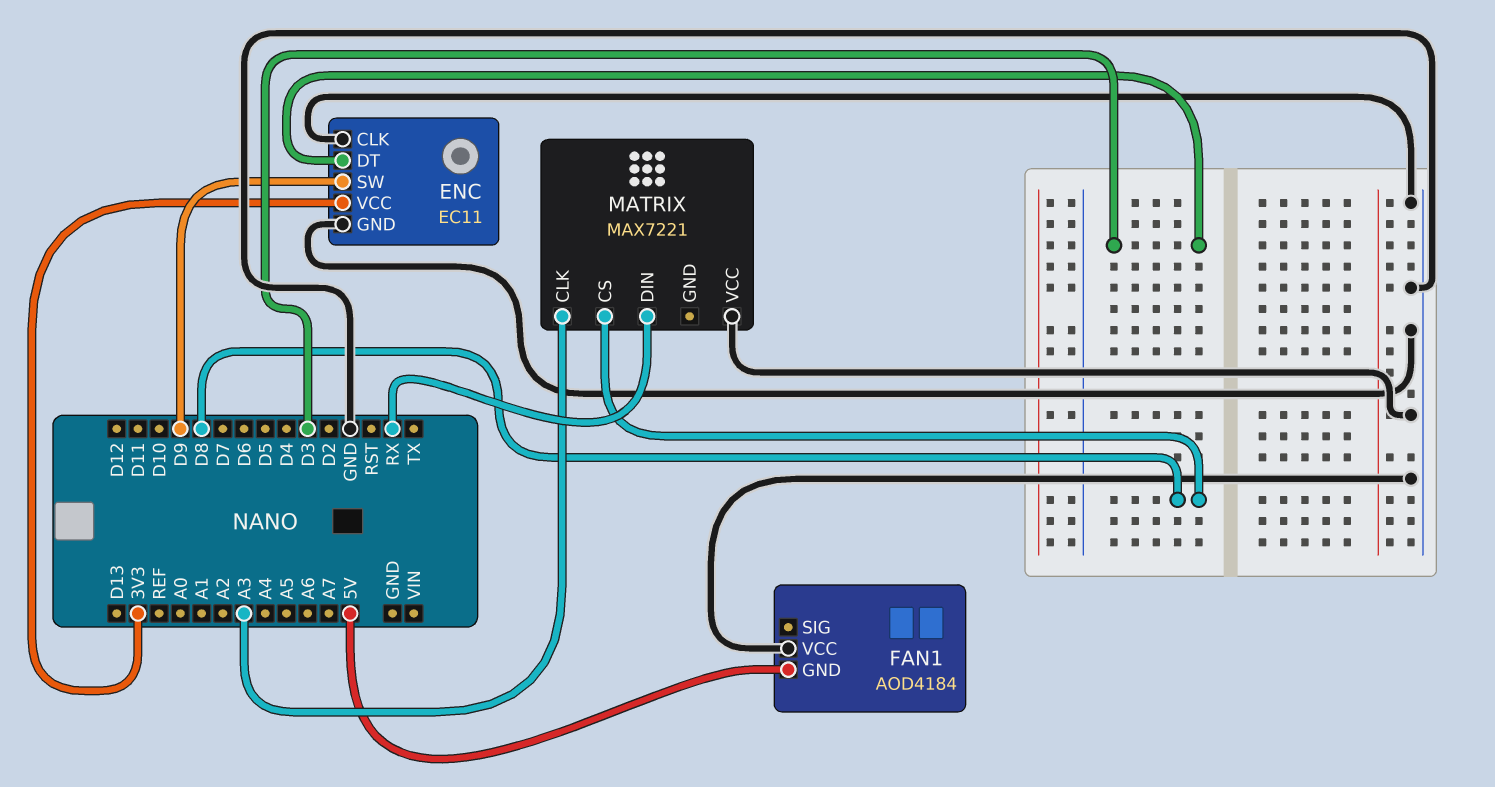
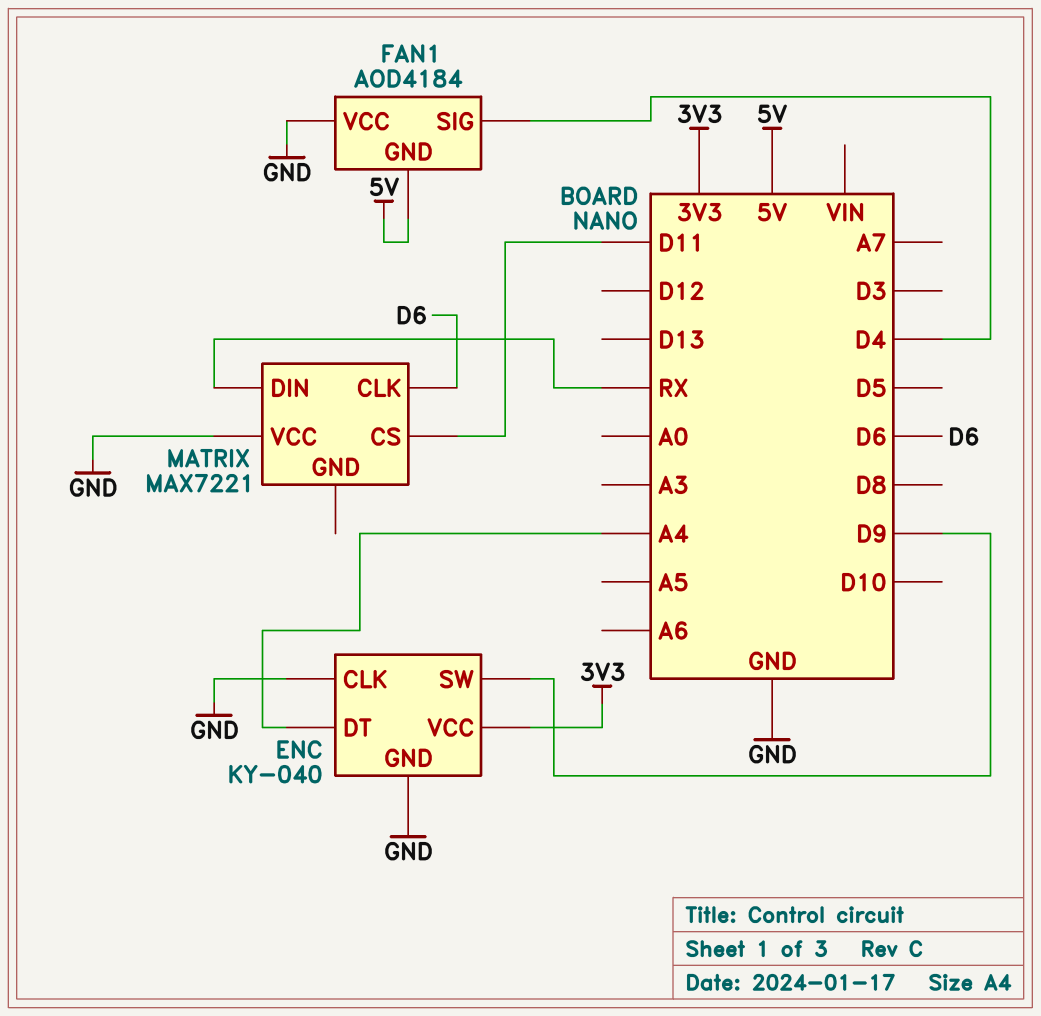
ENC: EC11 -> KY-040
ENC pin DT: D3 -> A4
FAN1 pin SIG: none -> D4
MATRIX pin CLK: A3 -> D6
MATRIX pin CS: D8 -> D11

